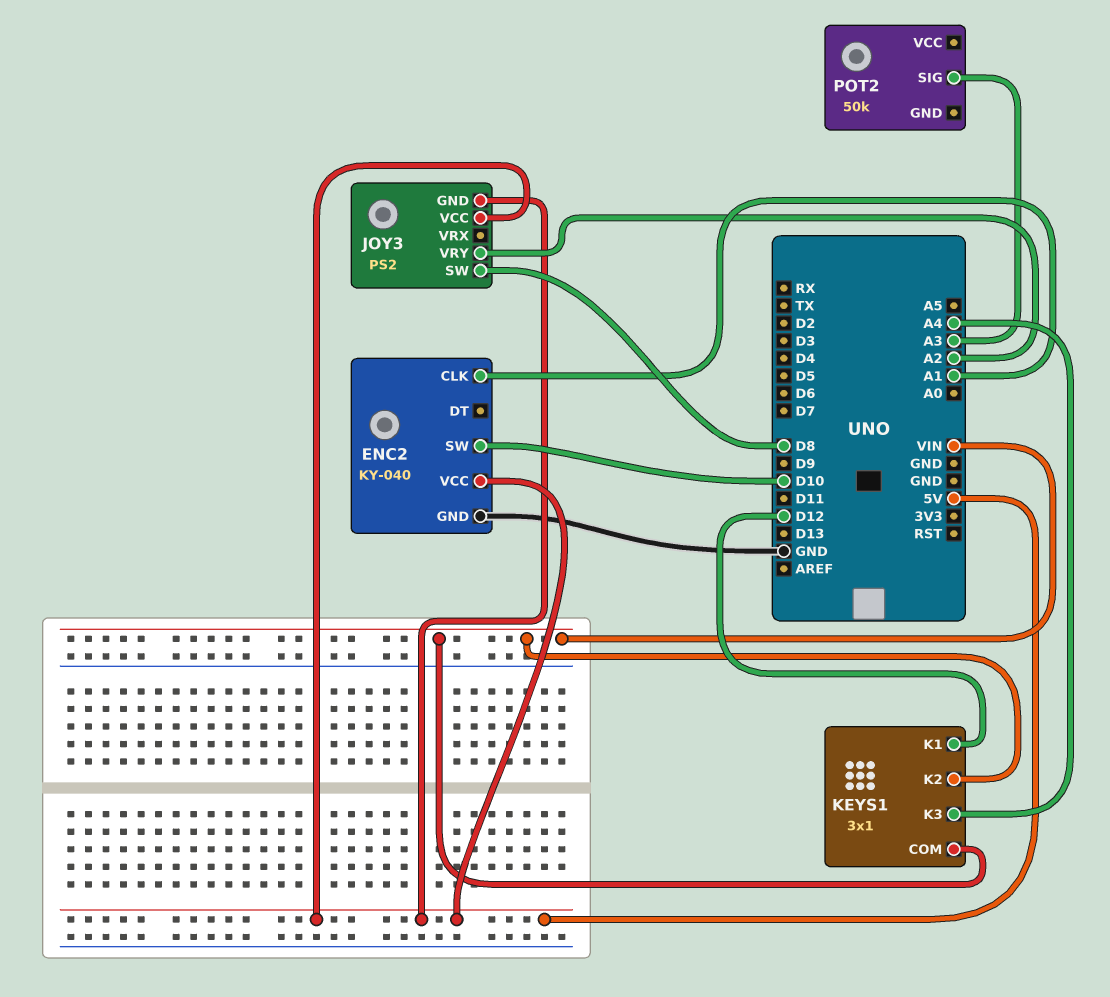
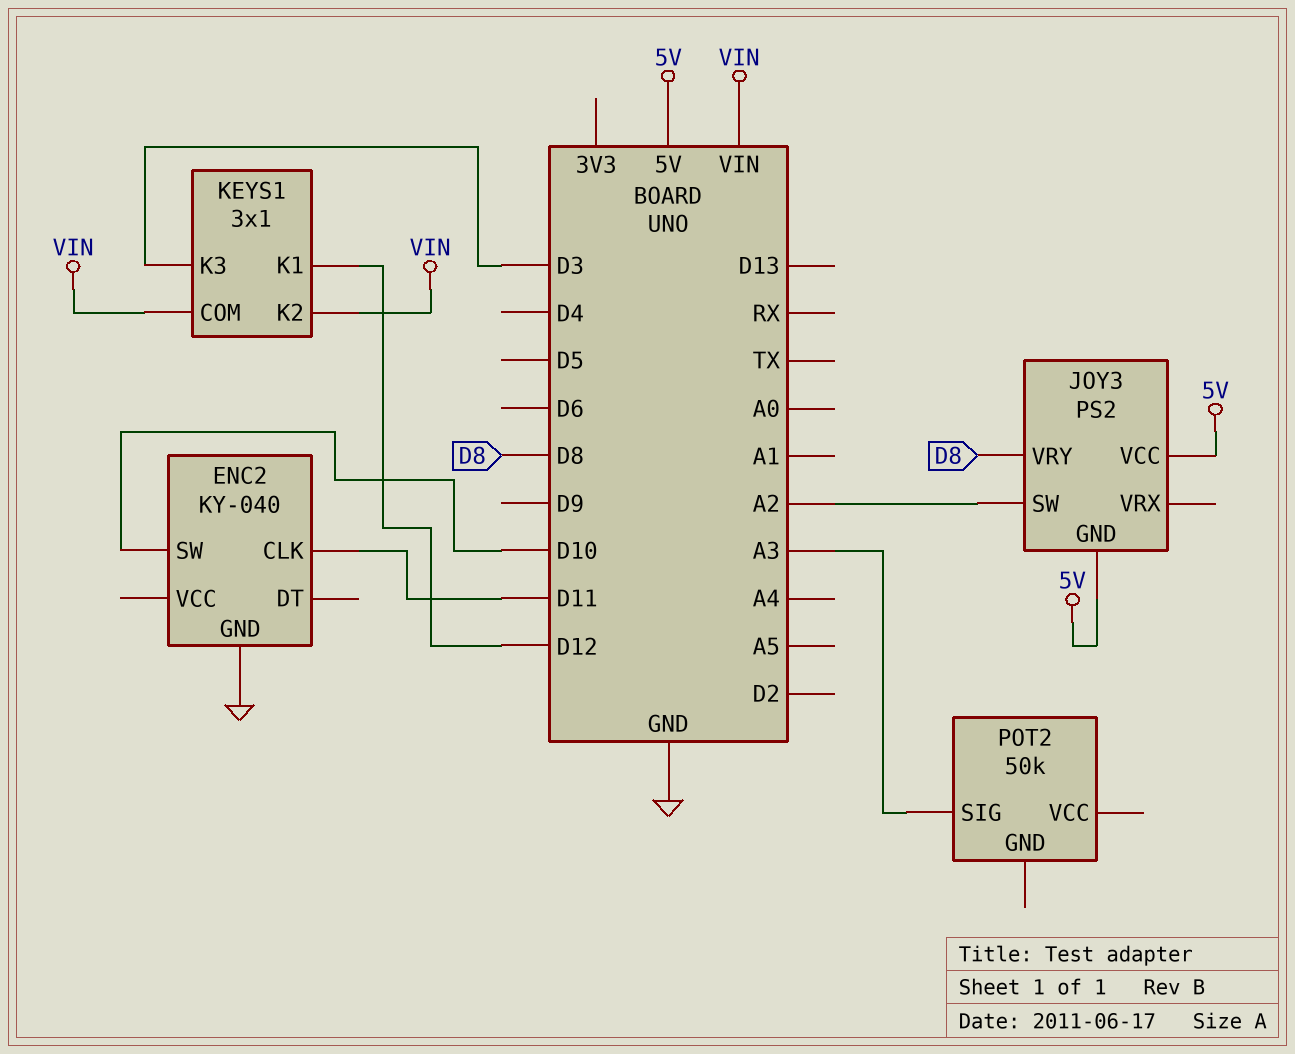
ENC2 pin CLK: A1 -> D11
ENC2 pin VCC: 5V -> none
JOY3 pin SW: D8 -> A2
JOY3 pin VRY: A2 -> D8
KEYS1 pin K3: A4 -> D3

